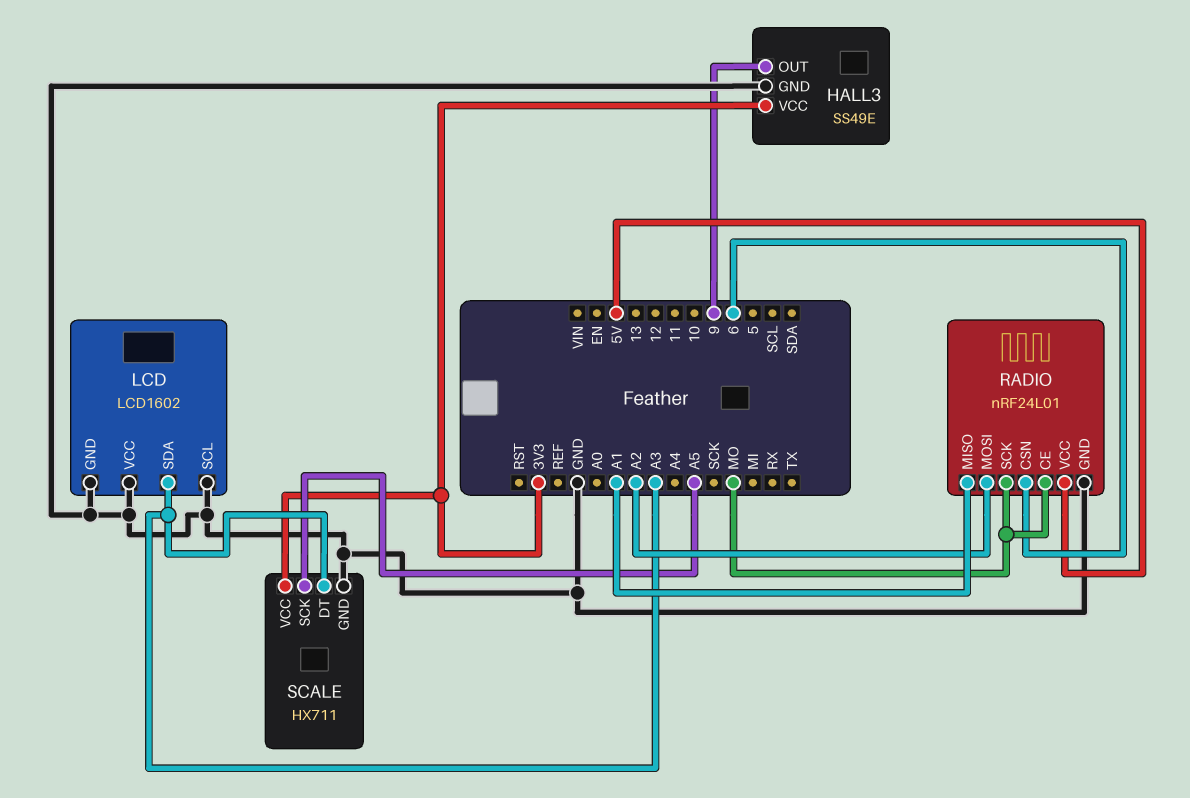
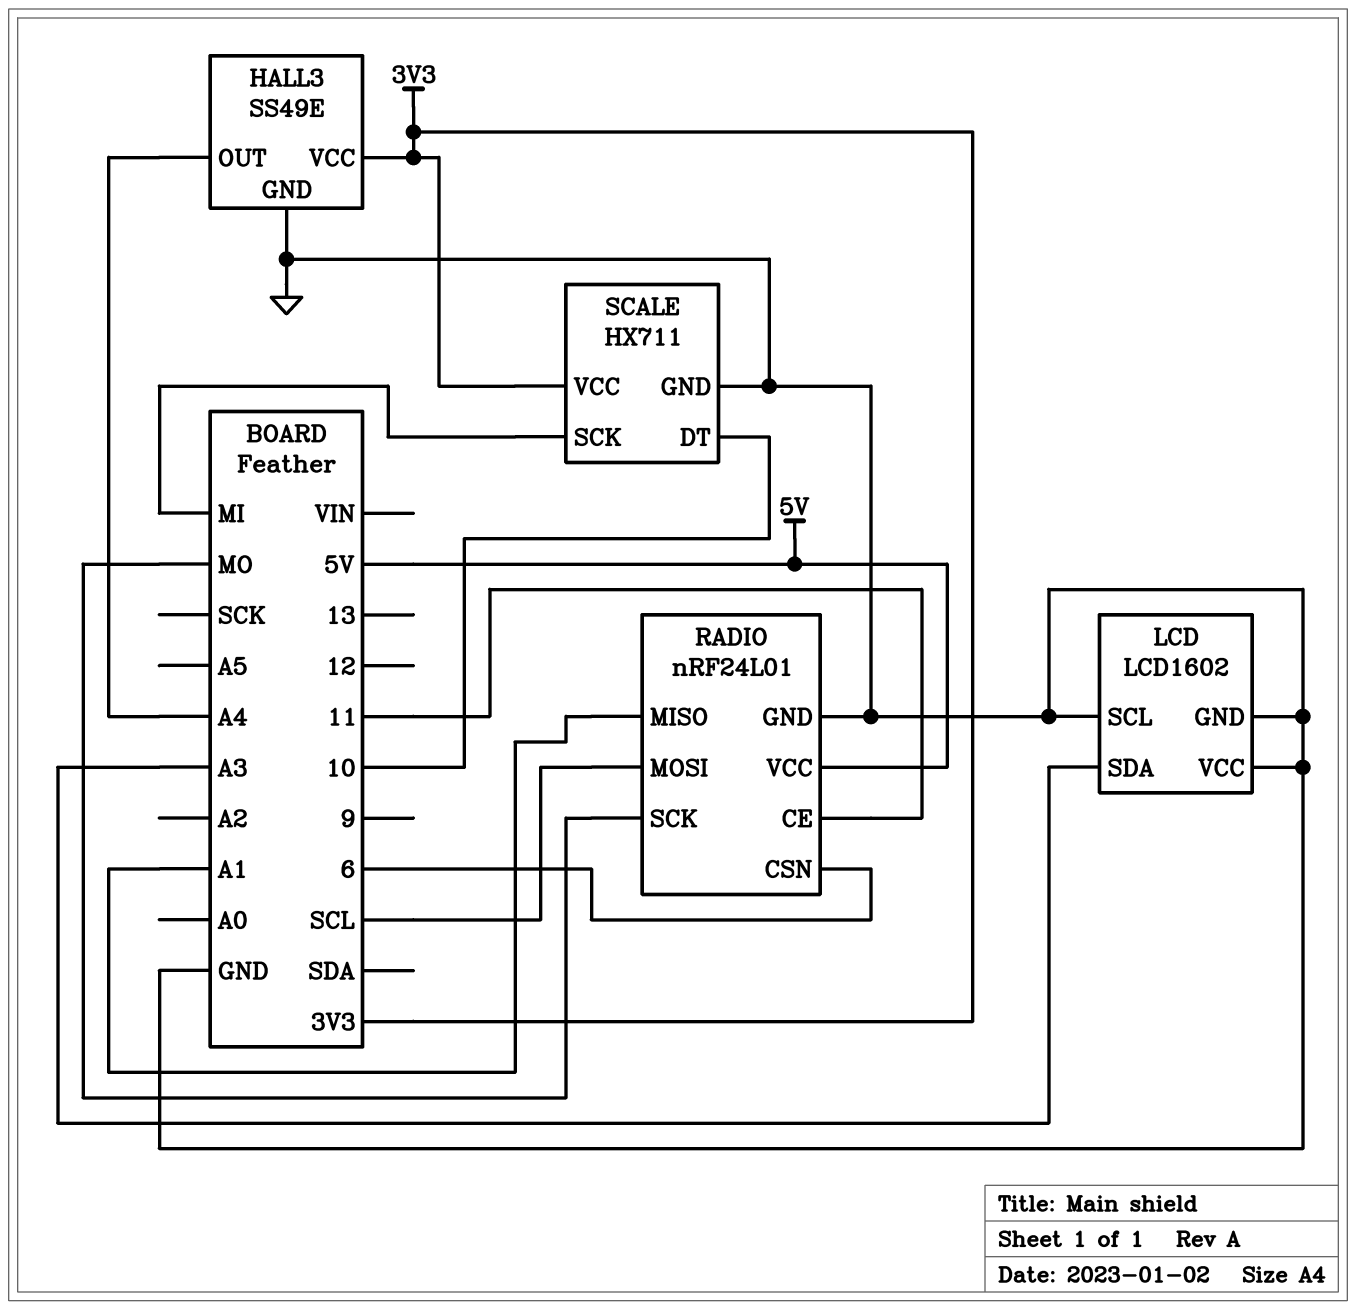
HALL3 pin OUT: 9 -> A4
RADIO pin CE: MO -> 11
RADIO pin MOSI: A2 -> SCL
SCALE pin DT: A3 -> 10
SCALE pin SCK: A5 -> MI

